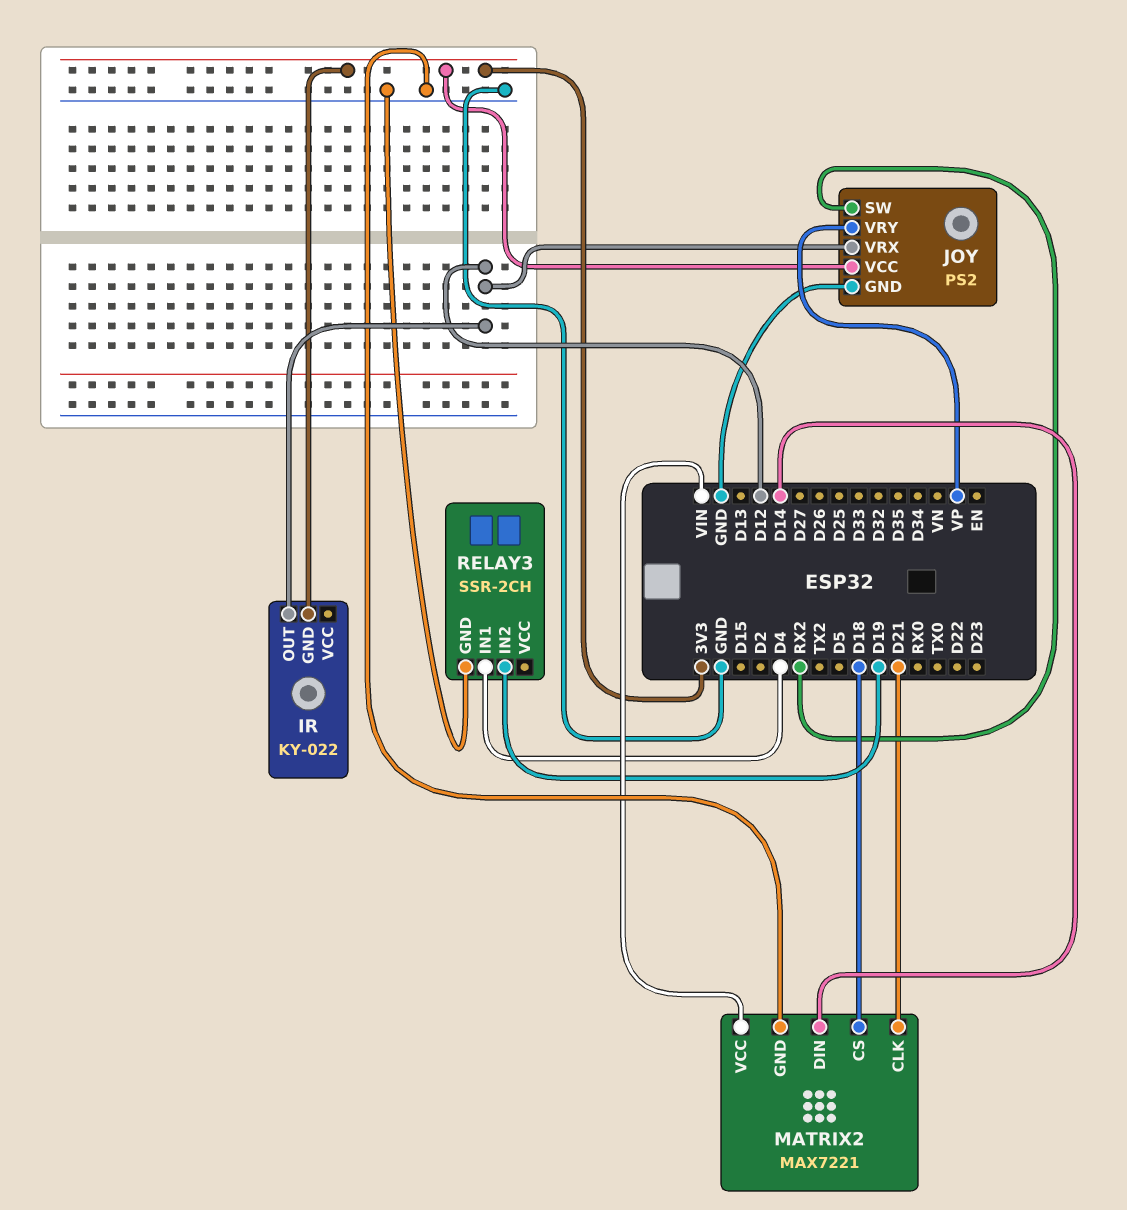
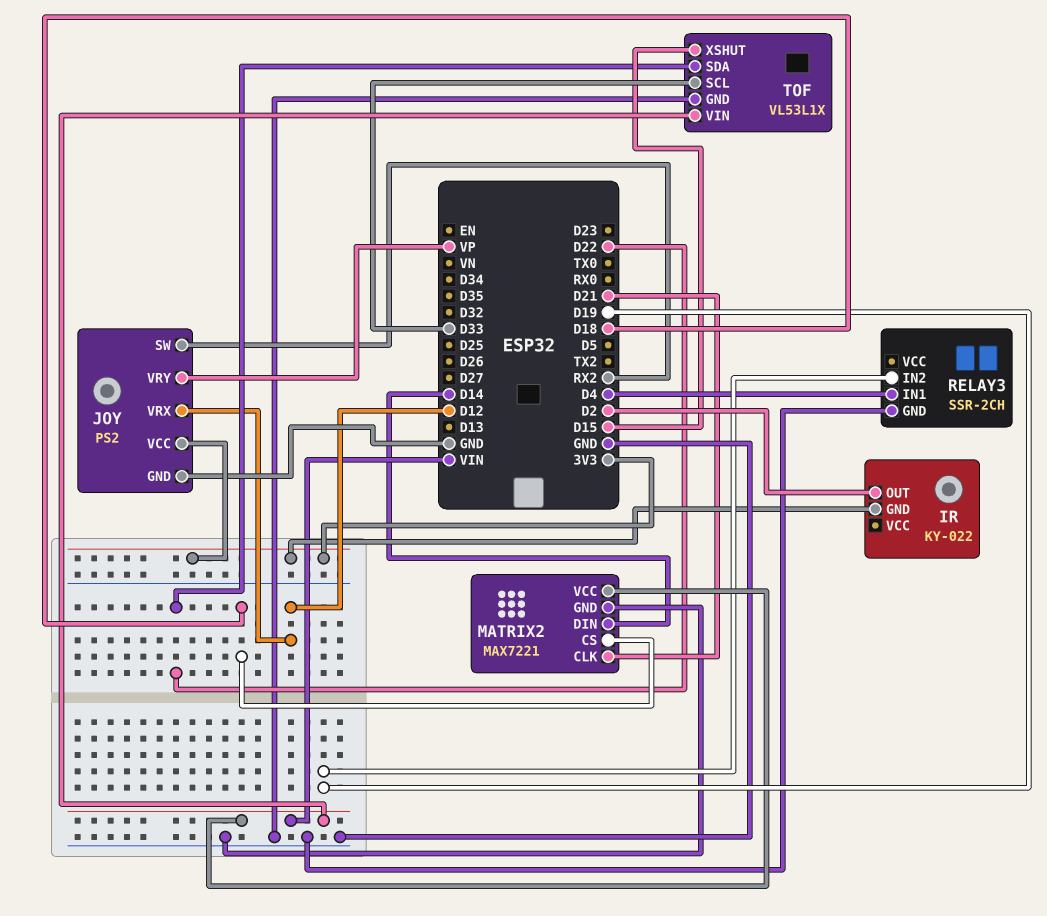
IR pin OUT: D12 -> D2
TOF: none -> VL53L1X
TOF pin GND: none -> GND
TOF pin SCL: none -> D33
TOF pin SDA: none -> D22
TOF pin VIN: none -> VIN
TOF pin XSHUT: none -> D15

